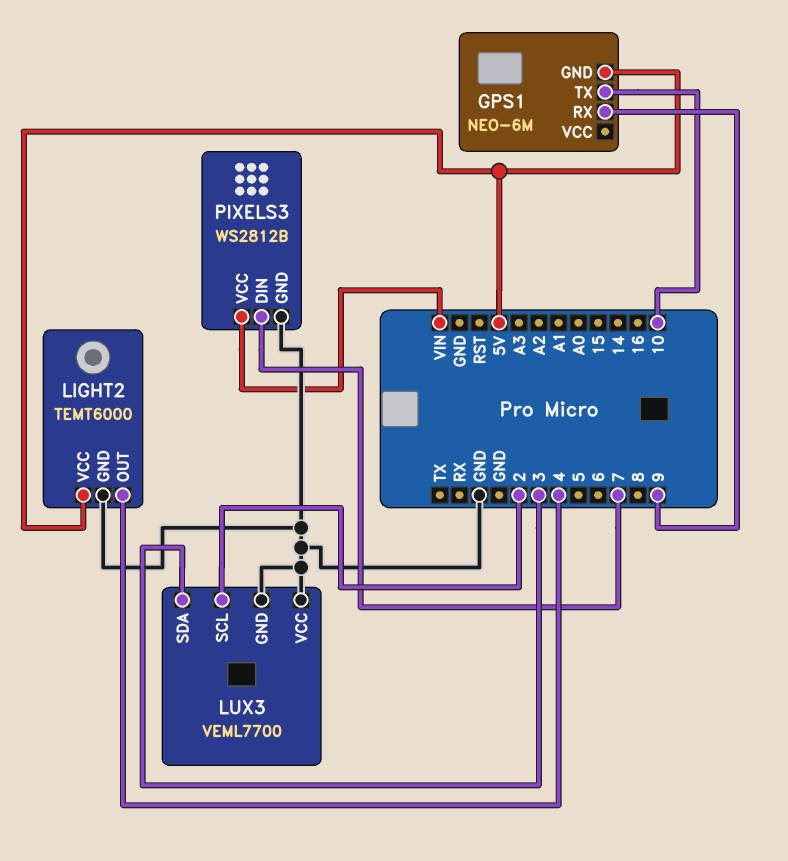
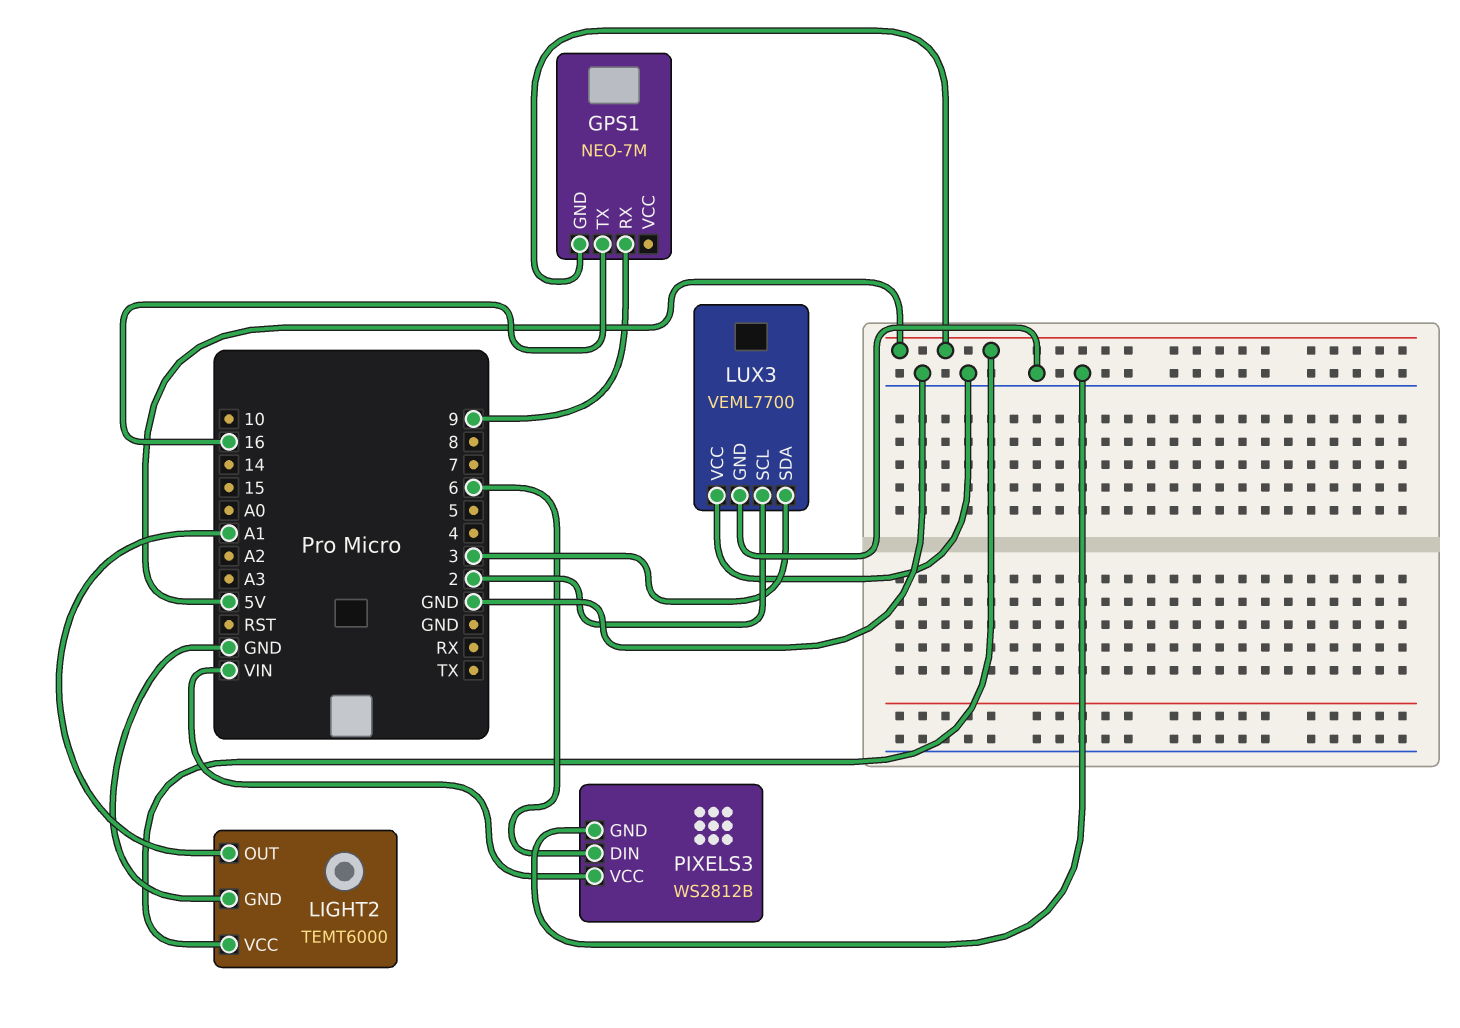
GPS1: NEO-6M -> NEO-7M
GPS1 pin TX: 10 -> 16
LIGHT2 pin OUT: 4 -> A1
PIXELS3 pin DIN: 7 -> 6

